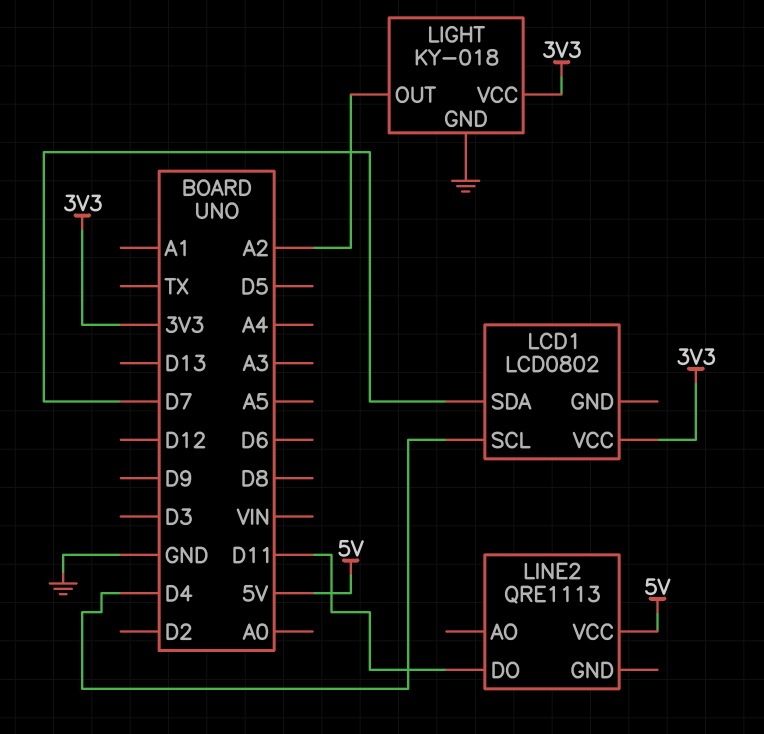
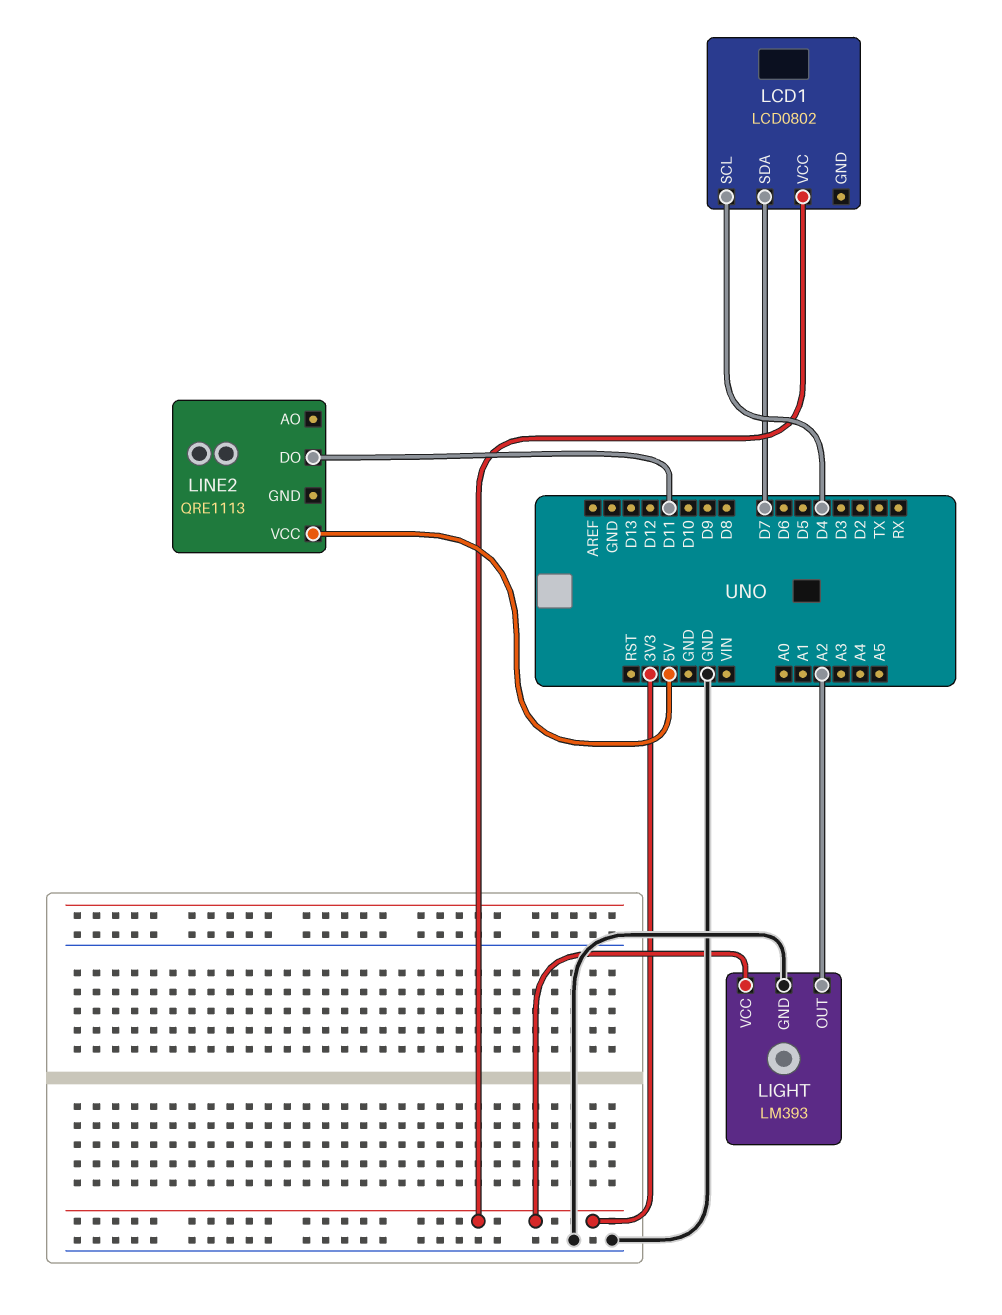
LIGHT: KY-018 -> LM393

